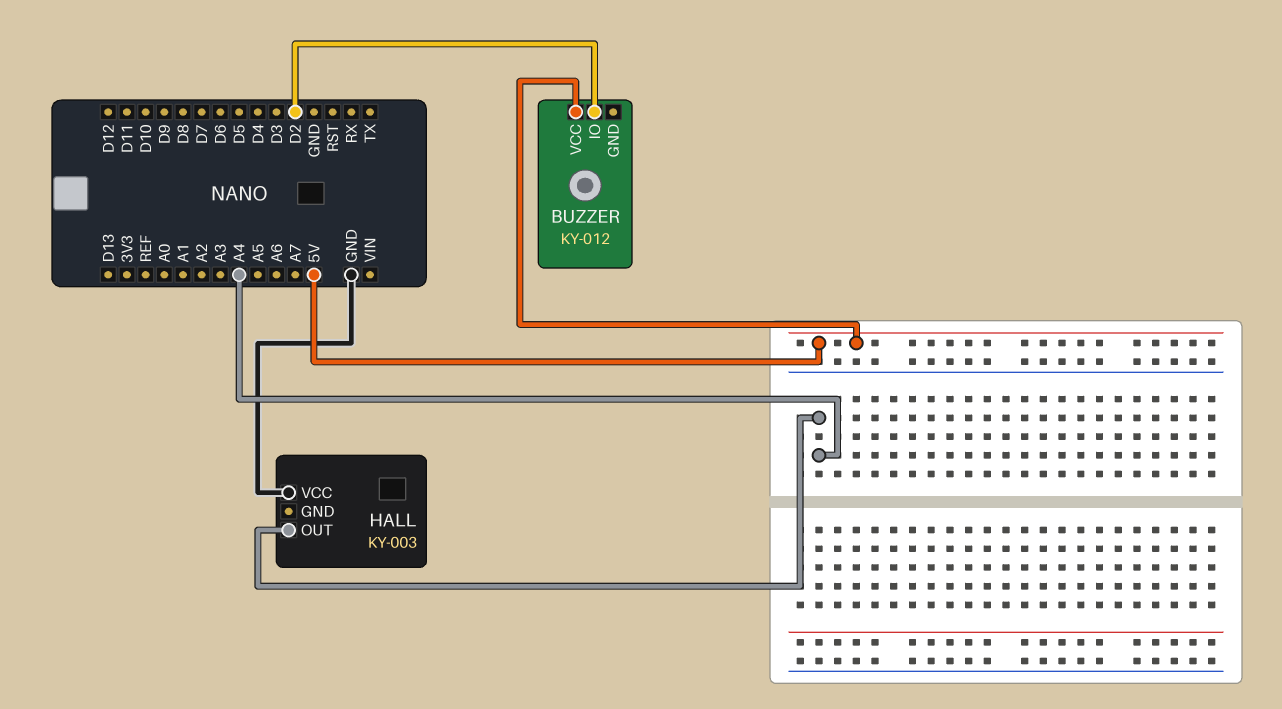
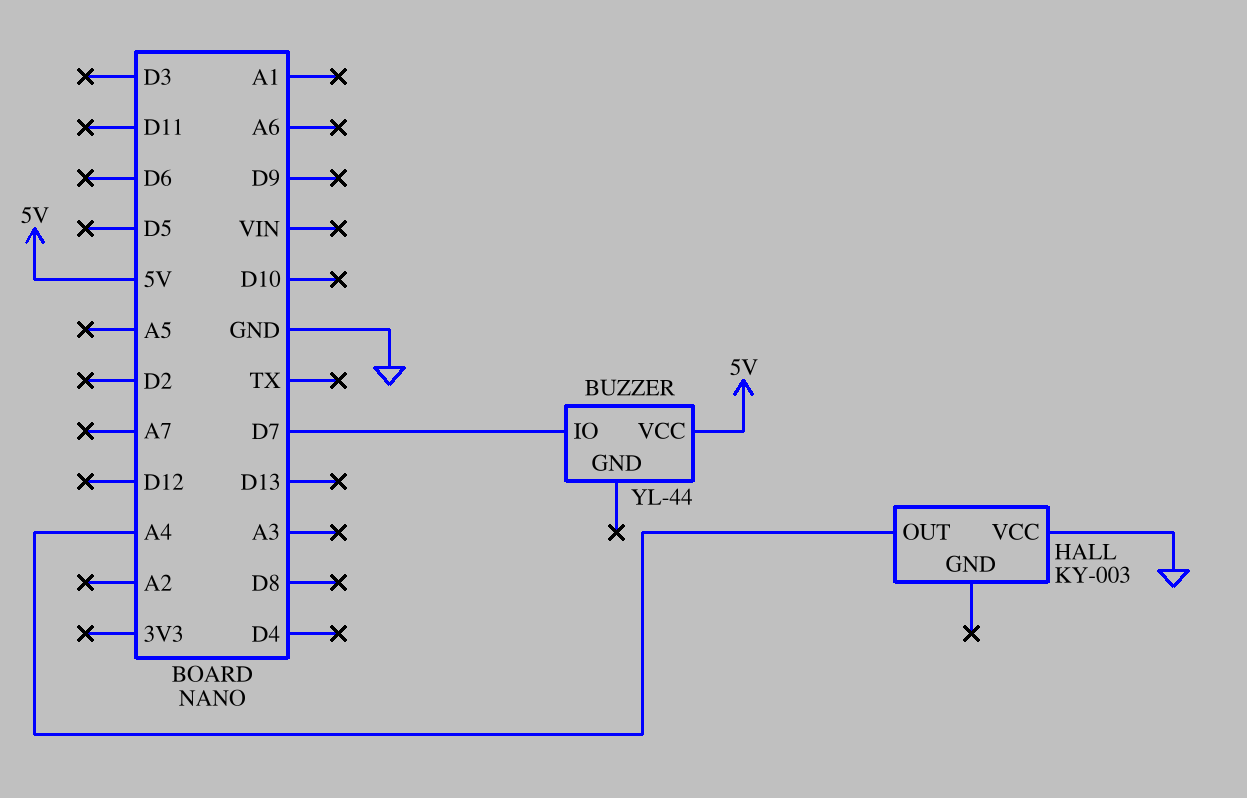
BUZZER: KY-012 -> YL-44
BUZZER pin IO: D2 -> D7

